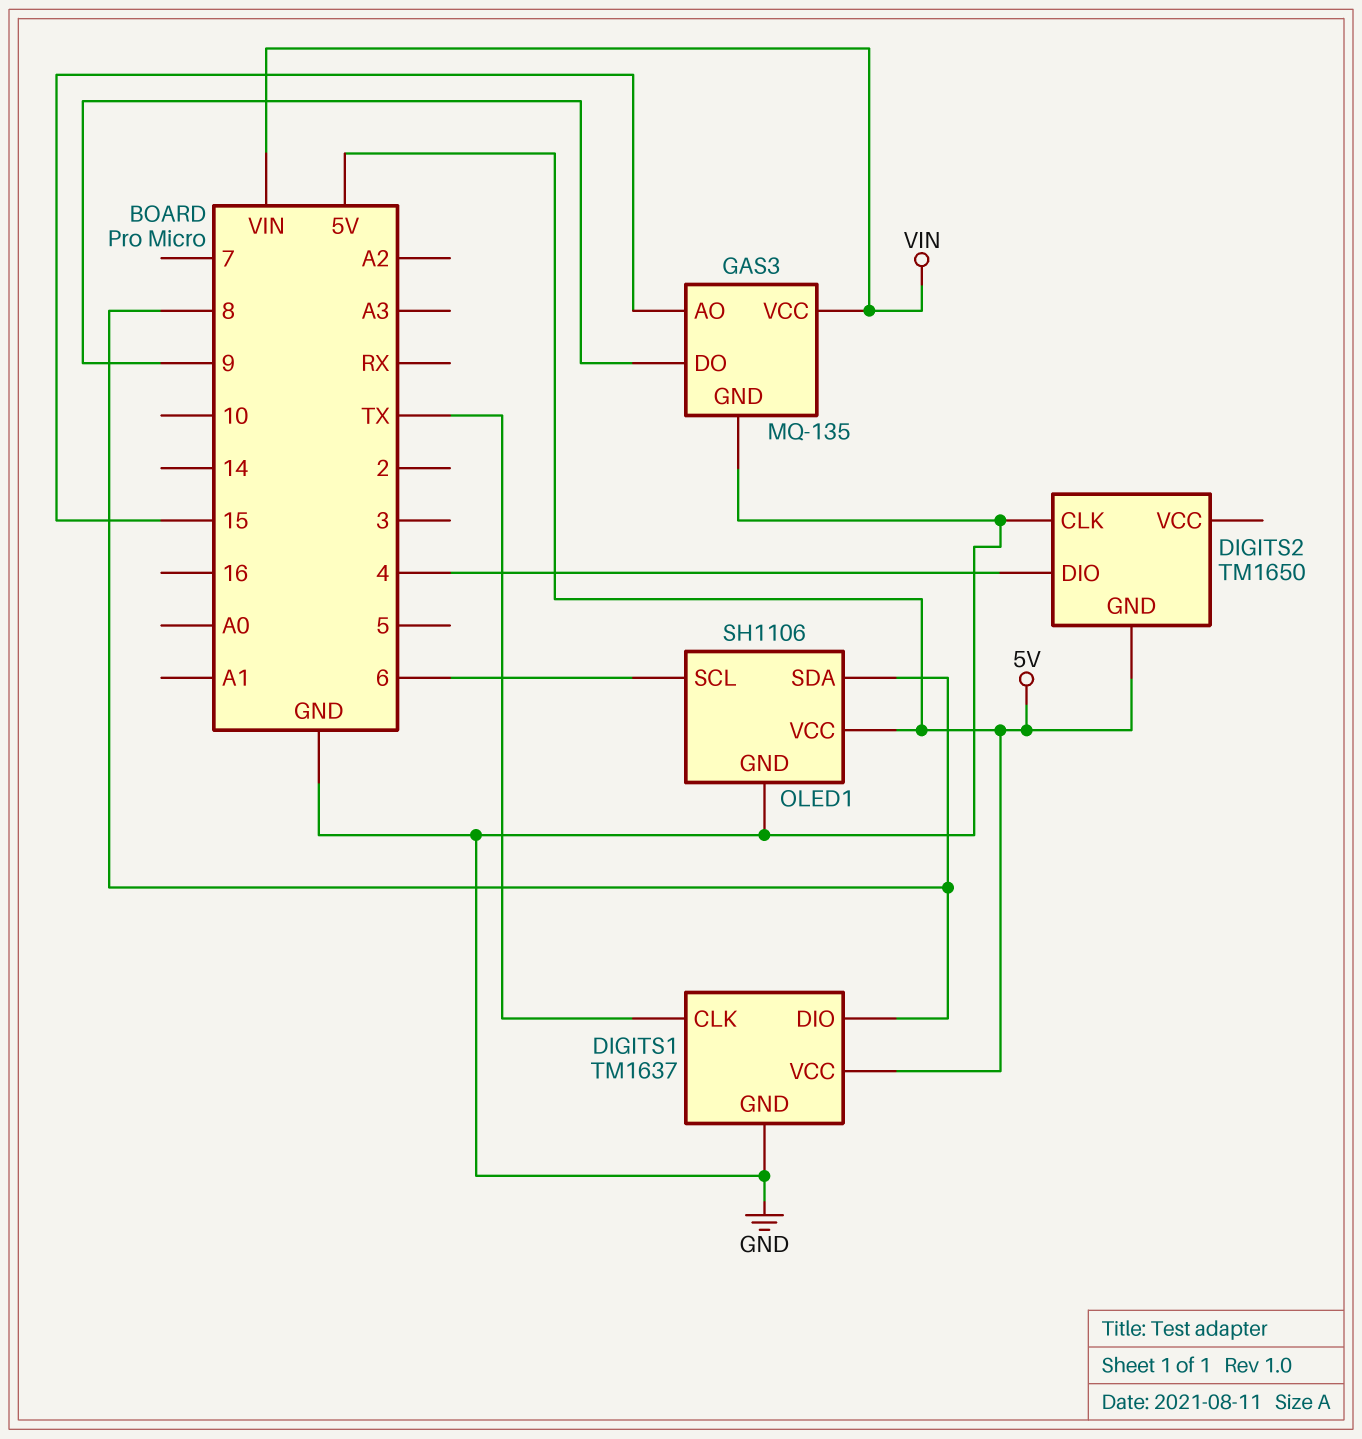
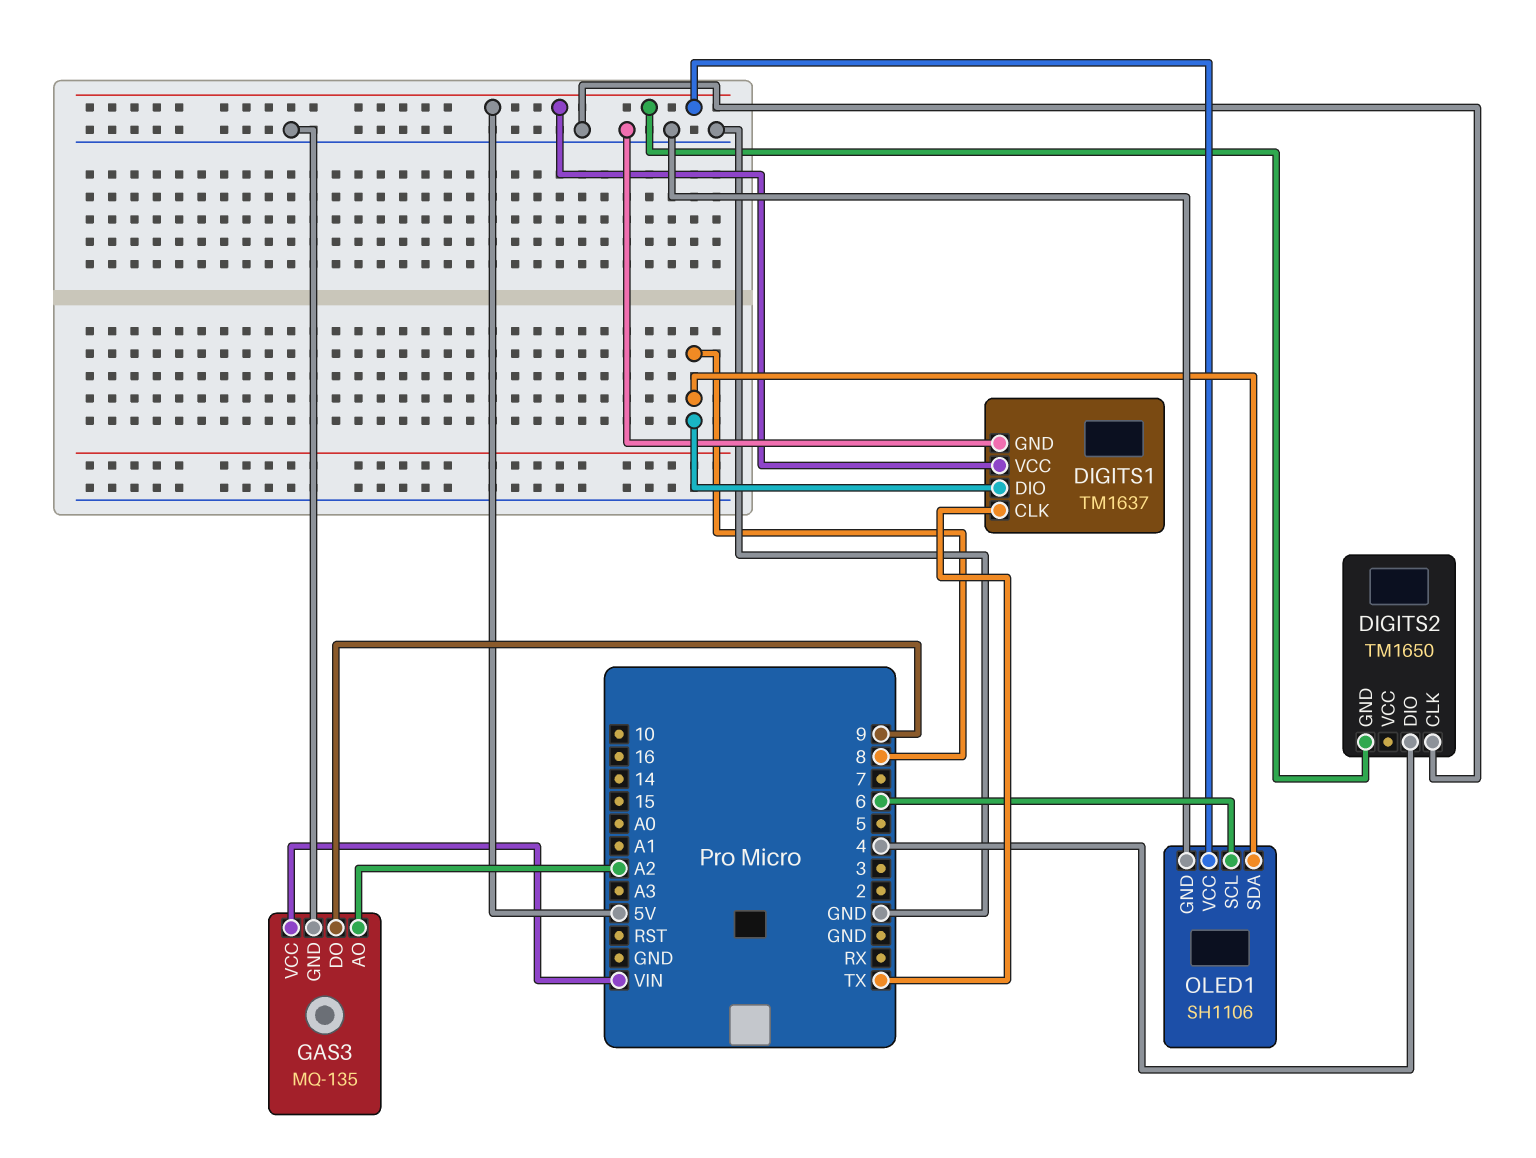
GAS3 pin AO: 15 -> A2

